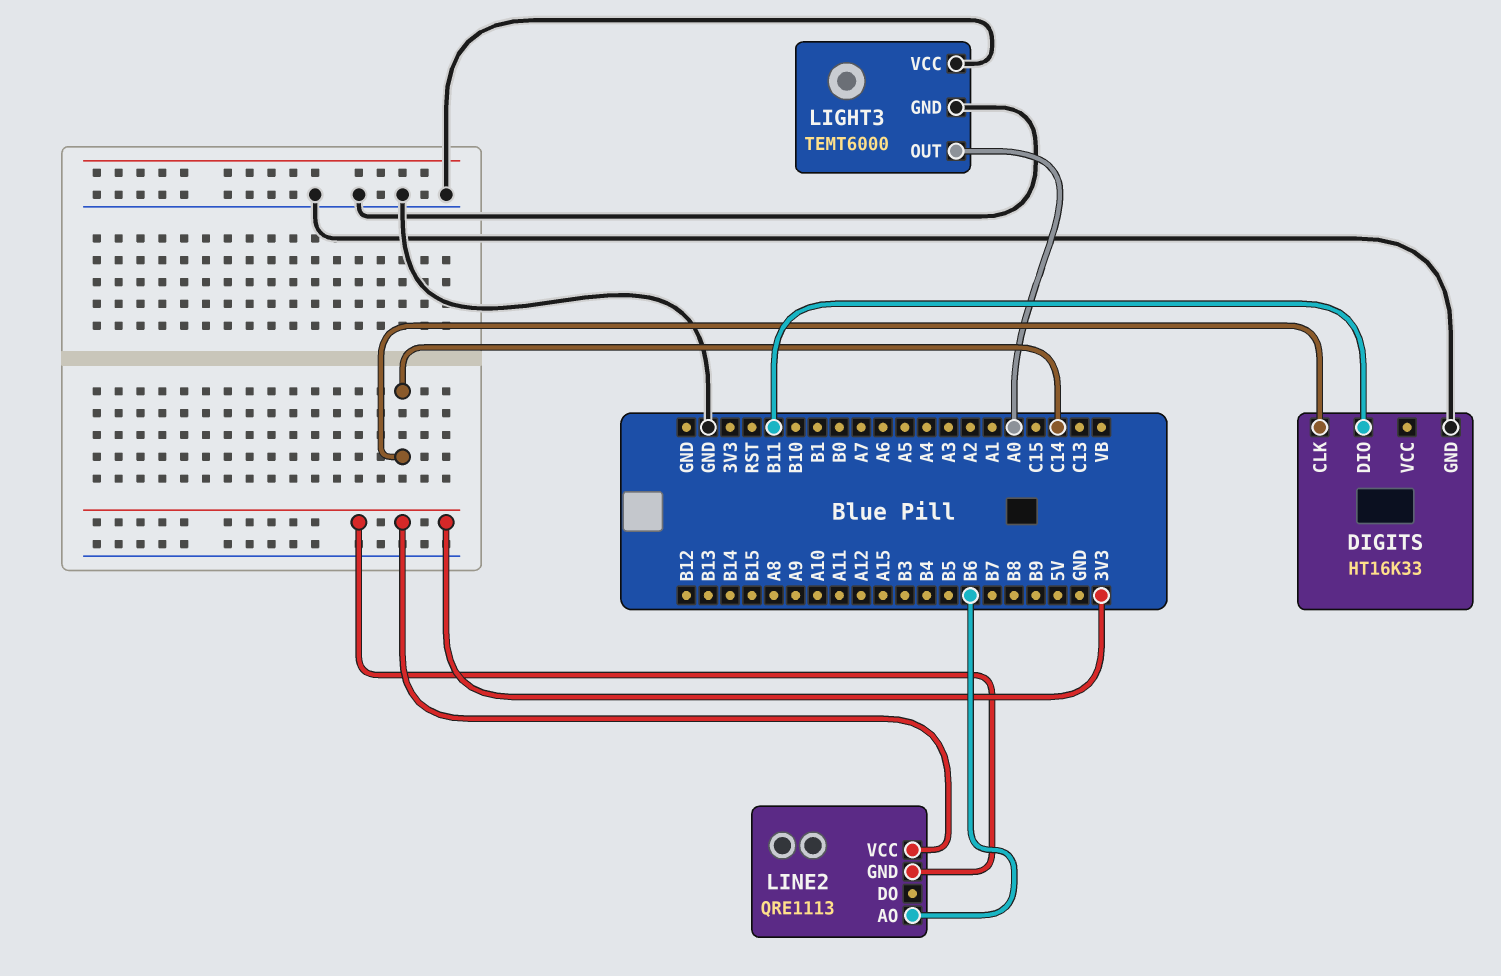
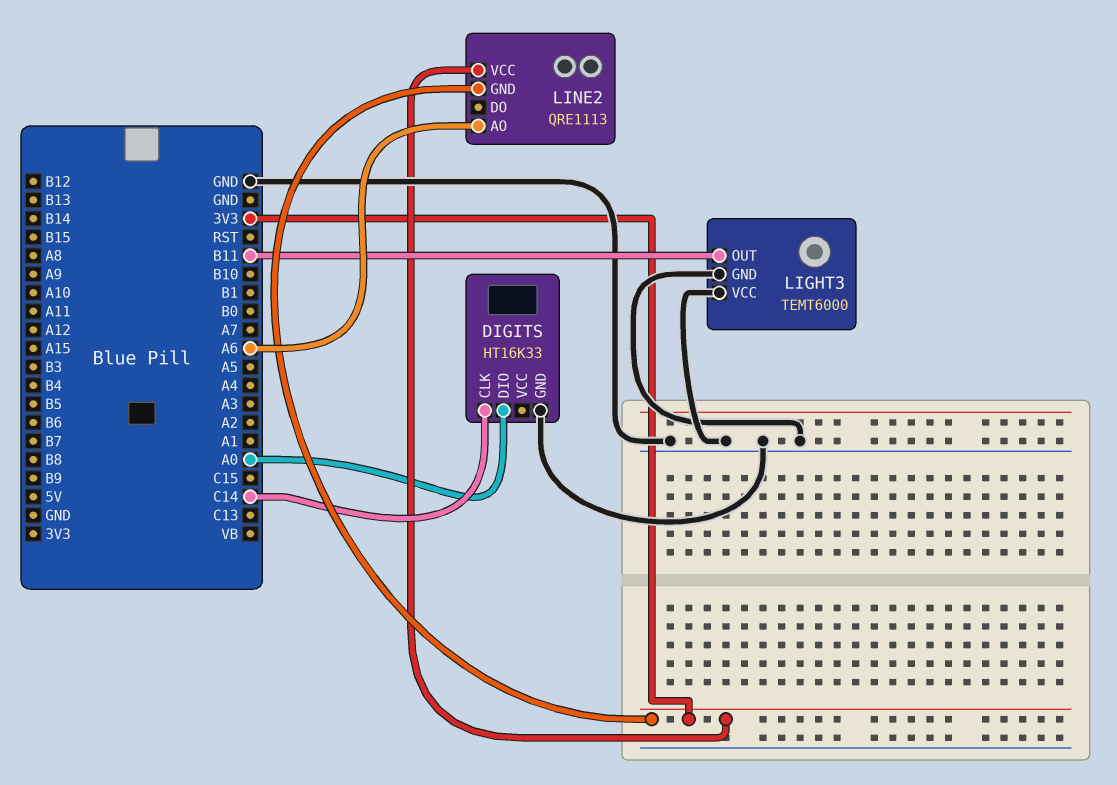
DIGITS pin DIO: B11 -> A0
LIGHT3 pin OUT: A0 -> B11
LINE2 pin AO: B6 -> A6

